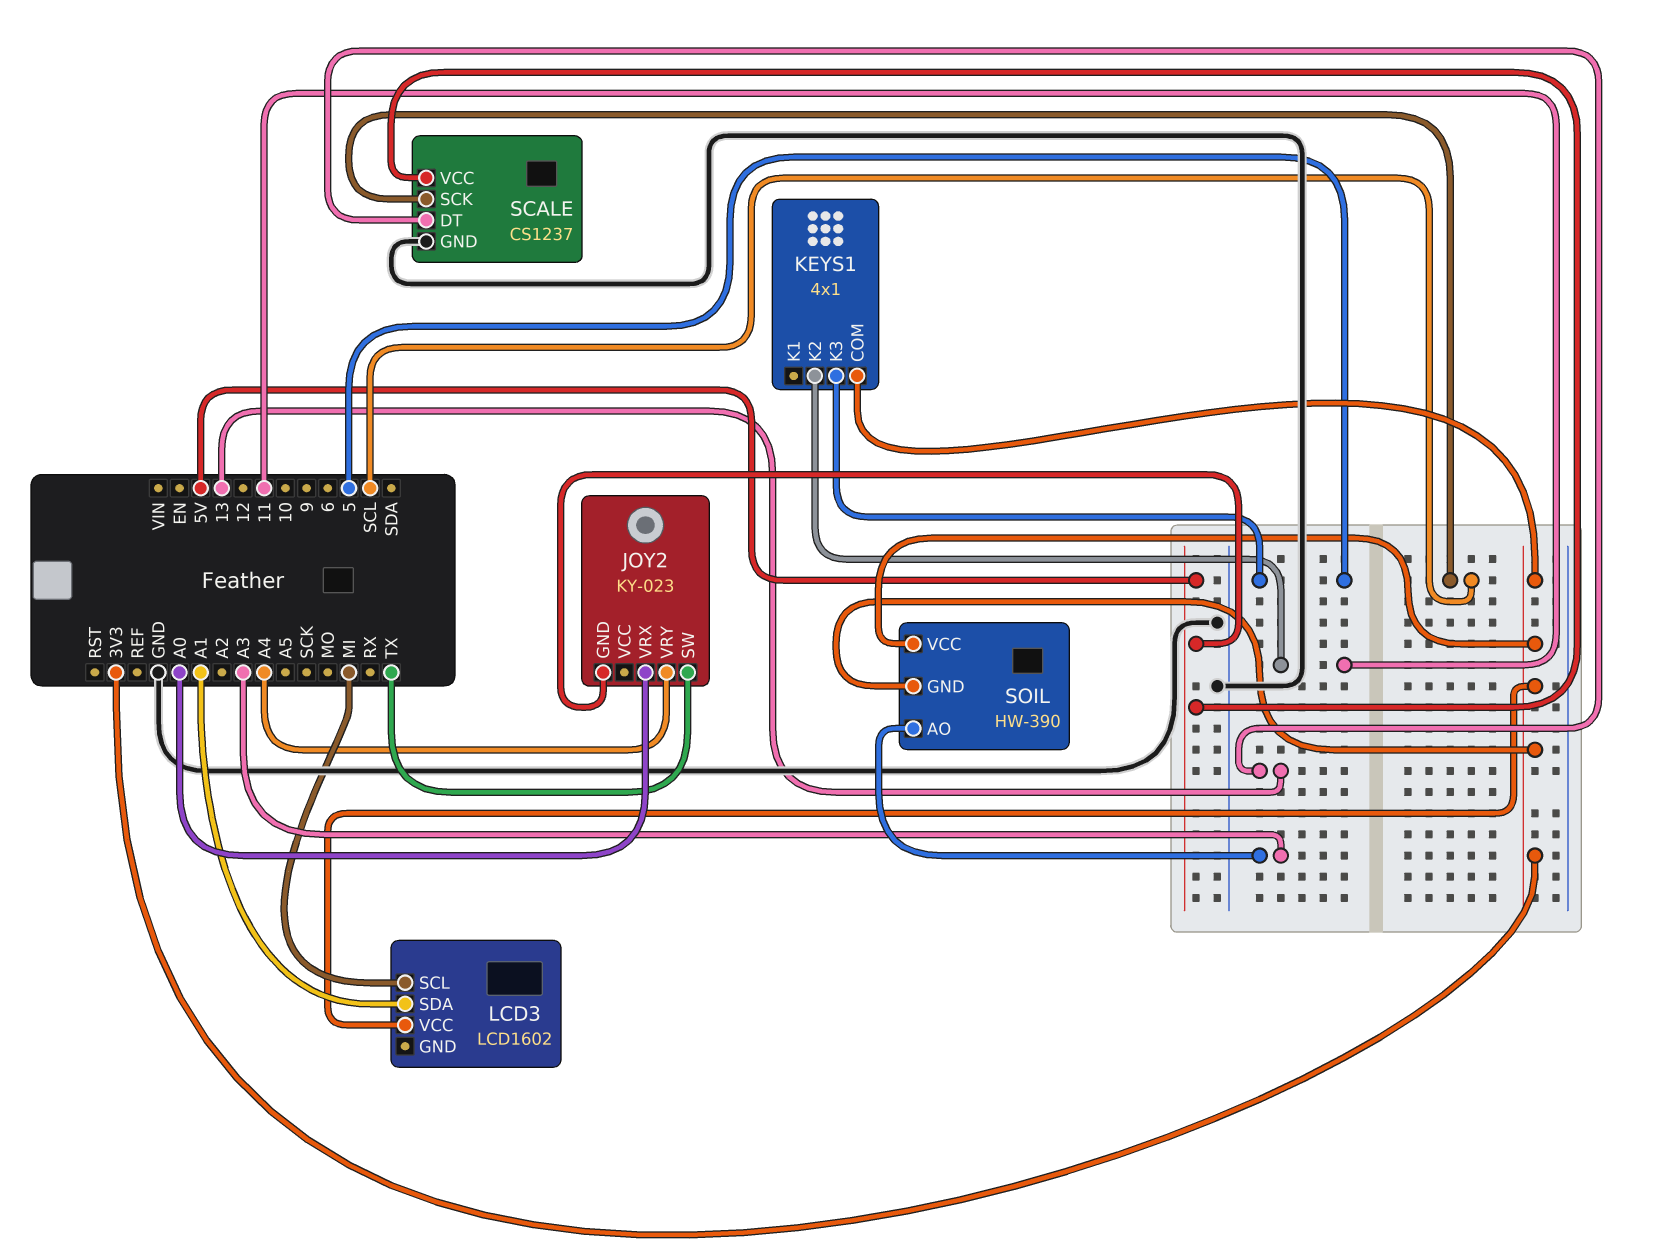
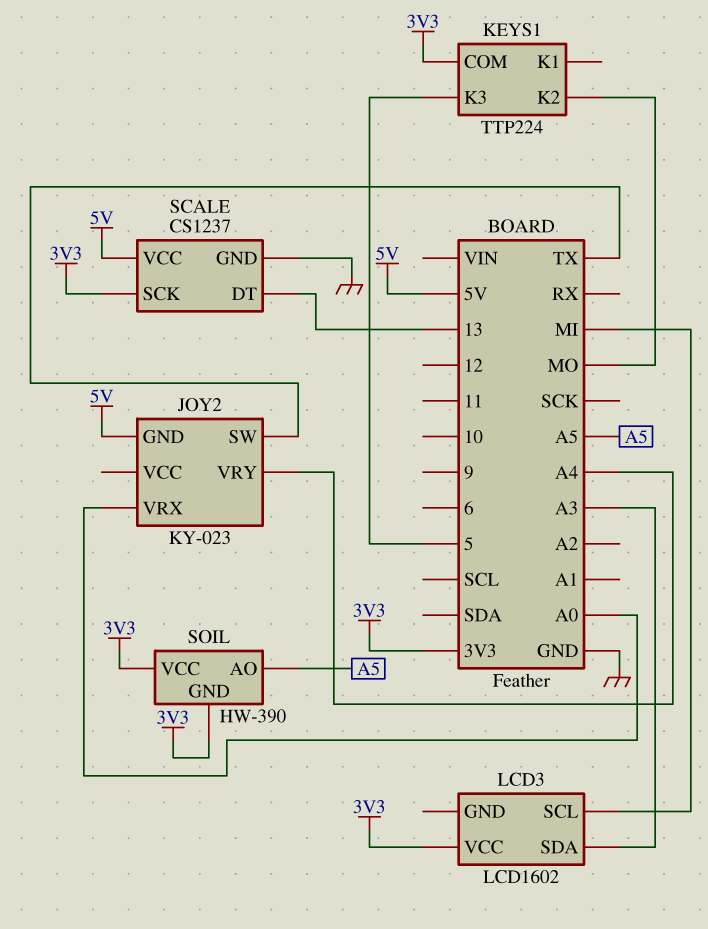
KEYS1: 4x1 -> TTP224
KEYS1 pin K2: 11 -> MO
LCD3 pin SDA: A1 -> A3
SCALE pin SCK: SCL -> 3V3
SOIL pin AO: A3 -> A5

